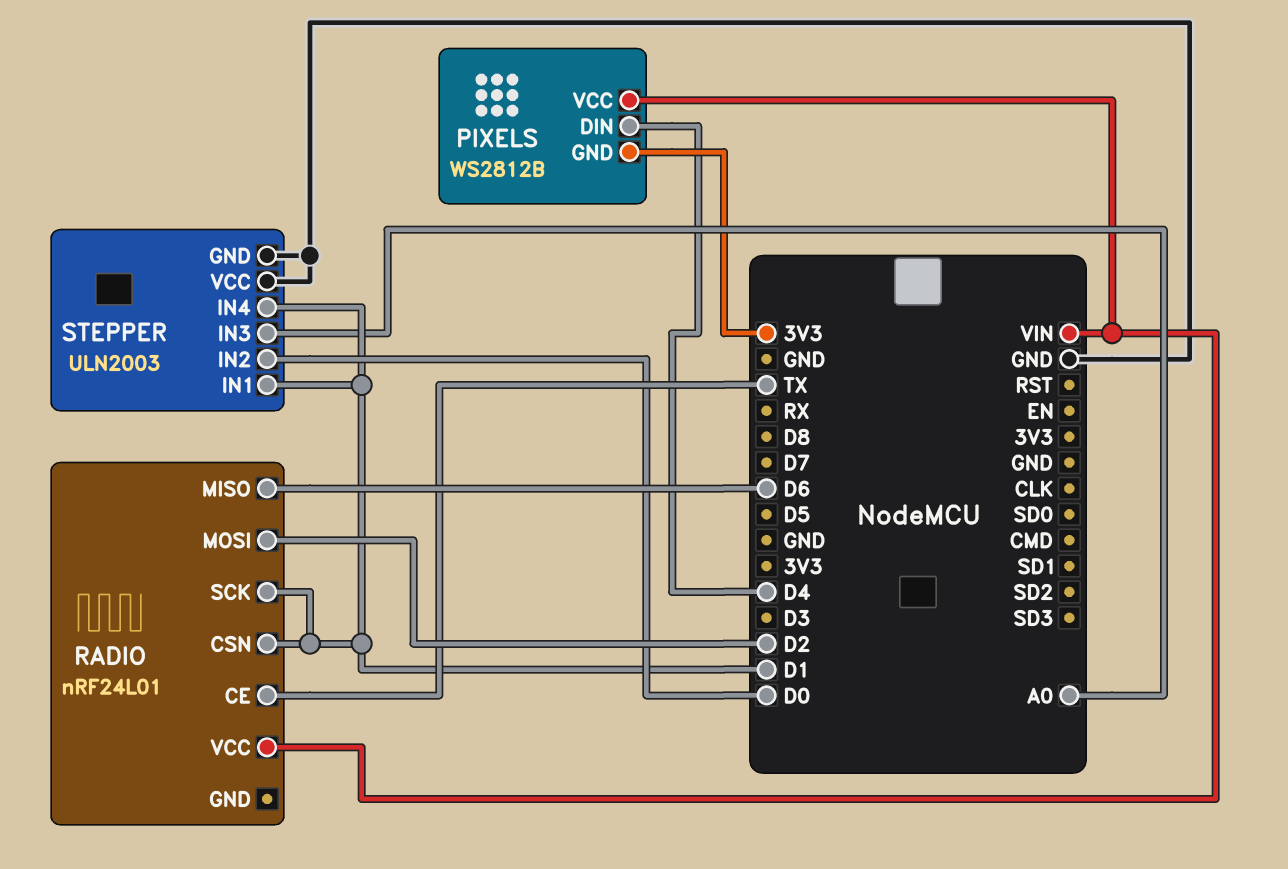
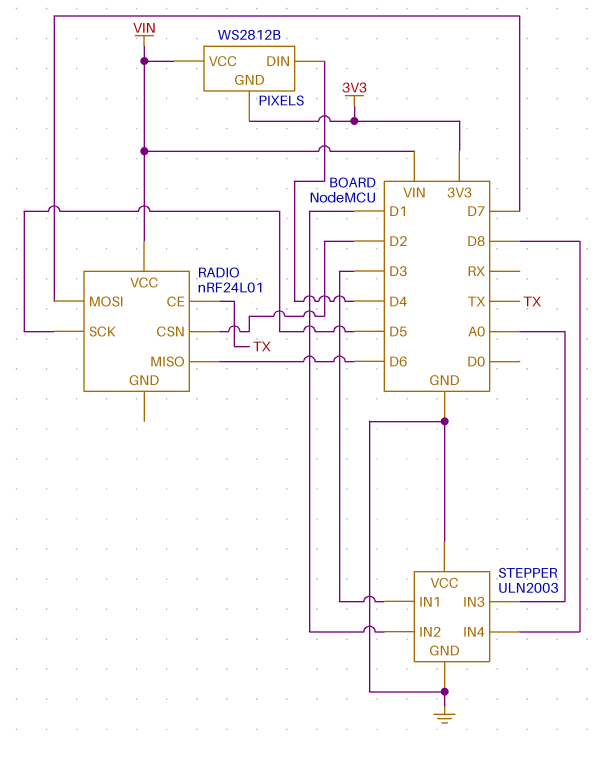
RADIO pin CSN: D1 -> D2
RADIO pin MOSI: D2 -> D7
RADIO pin SCK: D1 -> D5
STEPPER pin IN1: D1 -> D3
STEPPER pin IN2: D0 -> D1
STEPPER pin IN4: D1 -> D8

